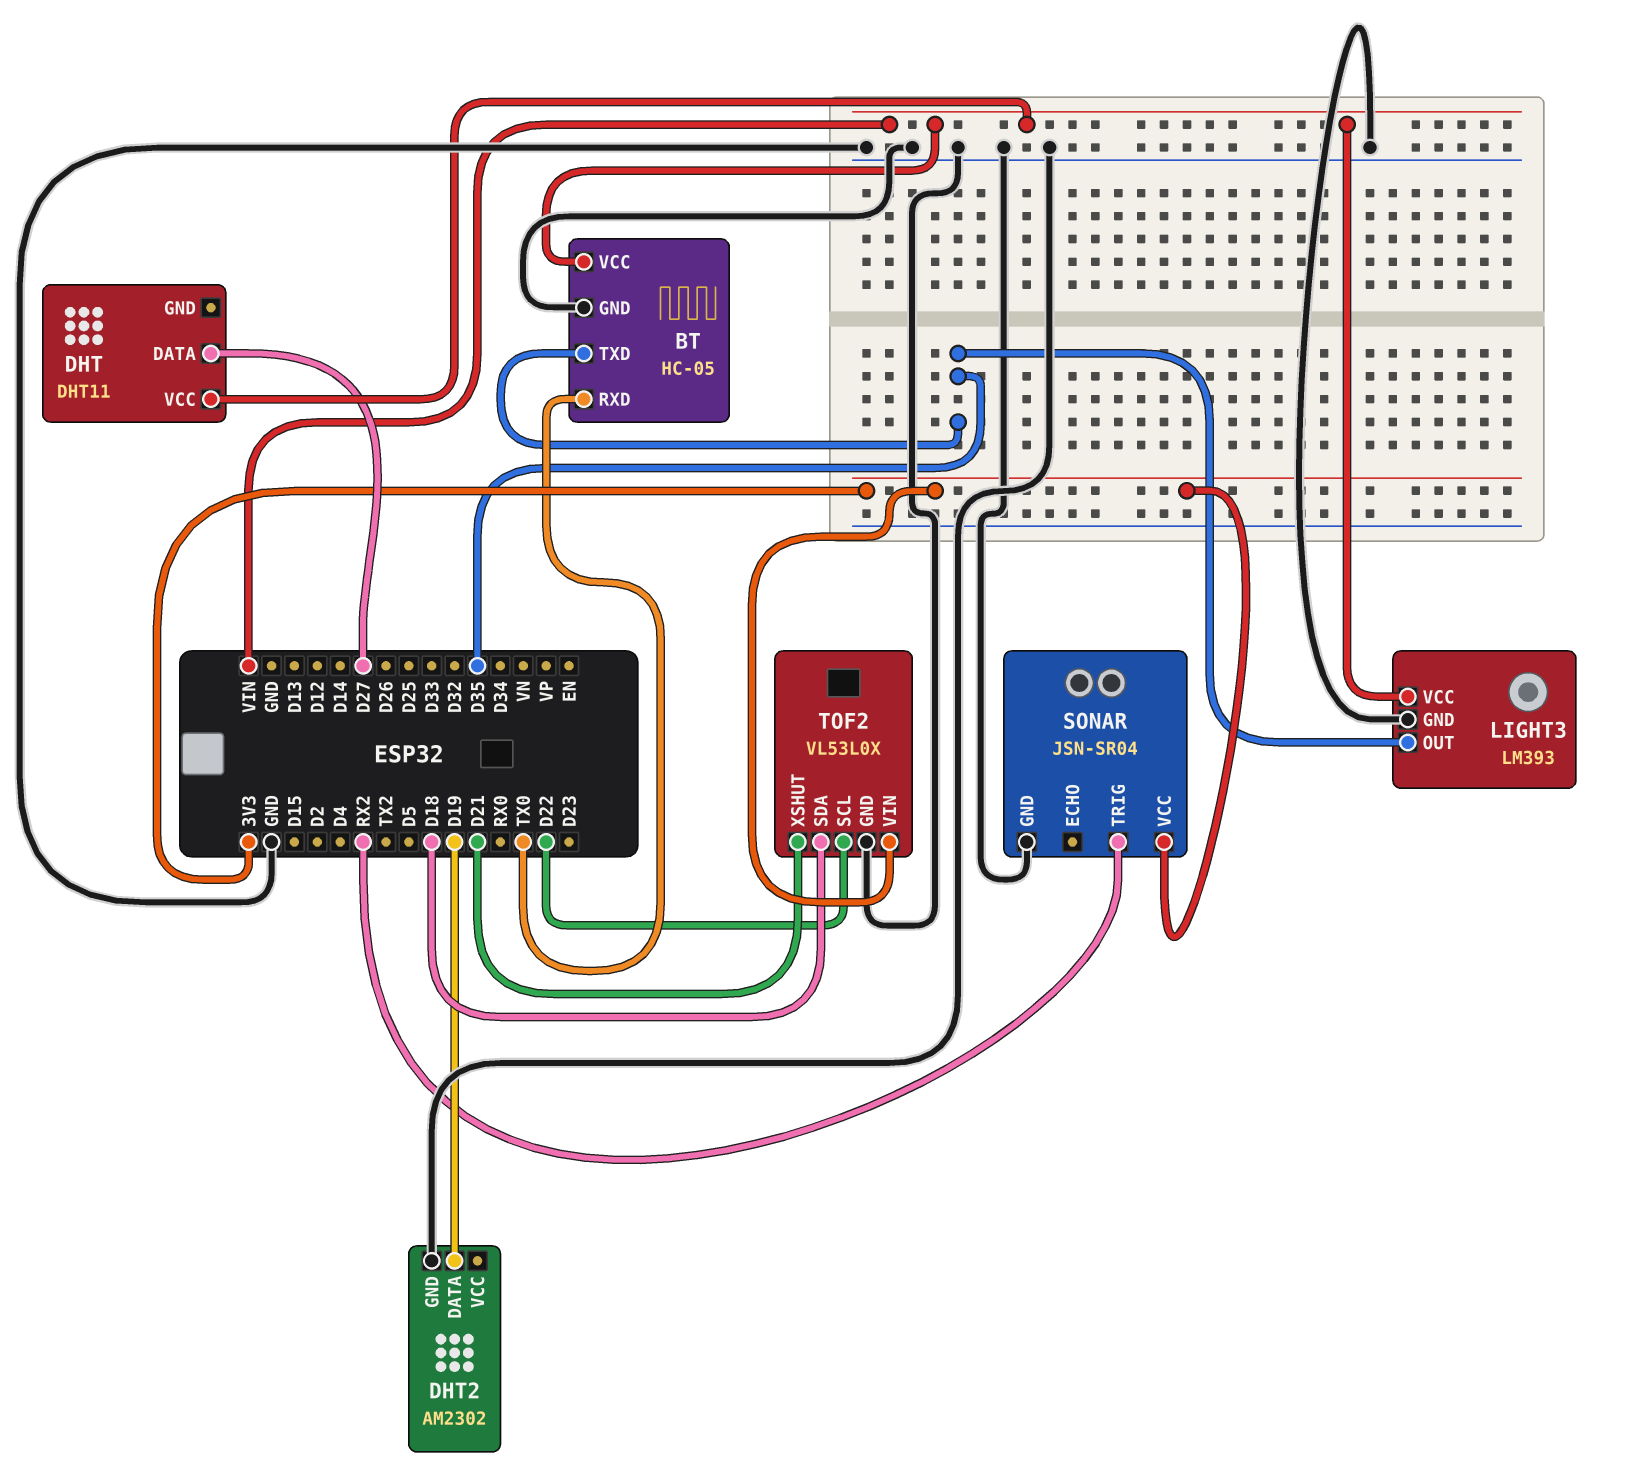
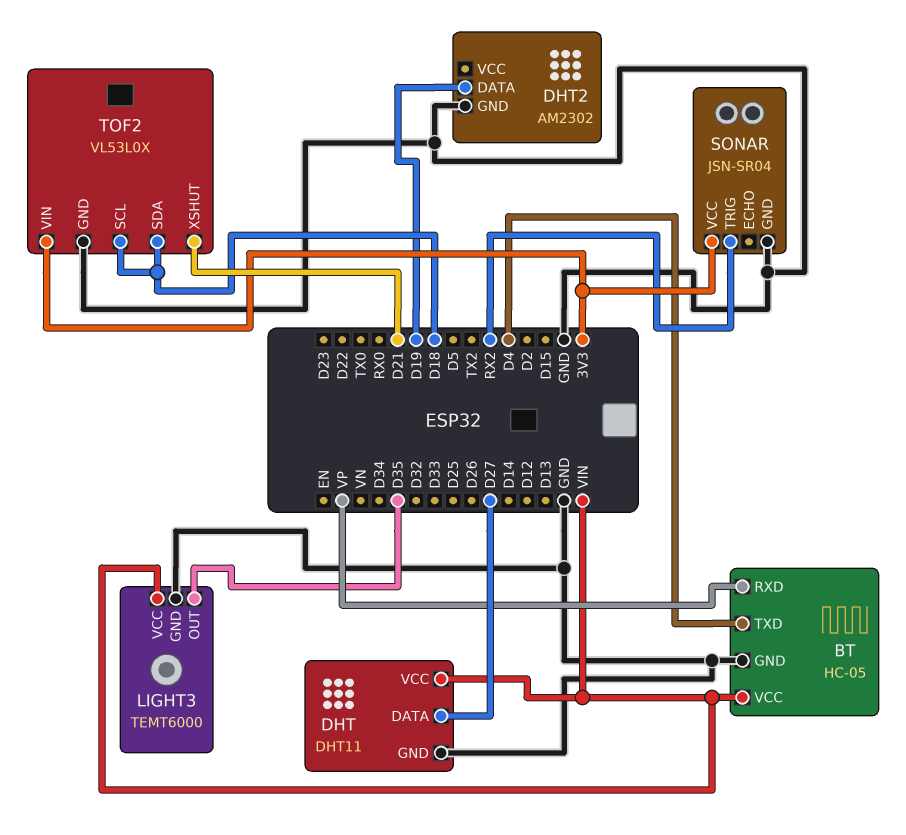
BT pin RXD: TX0 -> VP
BT pin TXD: D35 -> D4
DHT pin GND: none -> GND
LIGHT3: LM393 -> TEMT6000
TOF2 pin SCL: D22 -> D18

